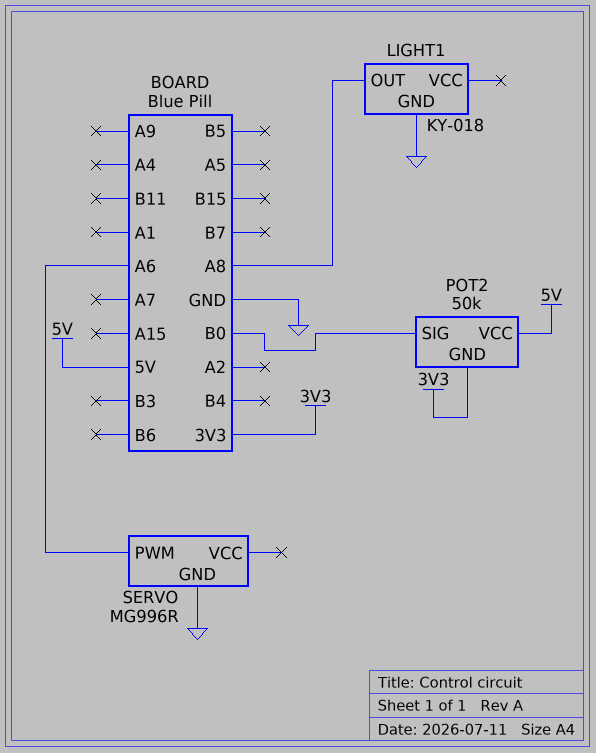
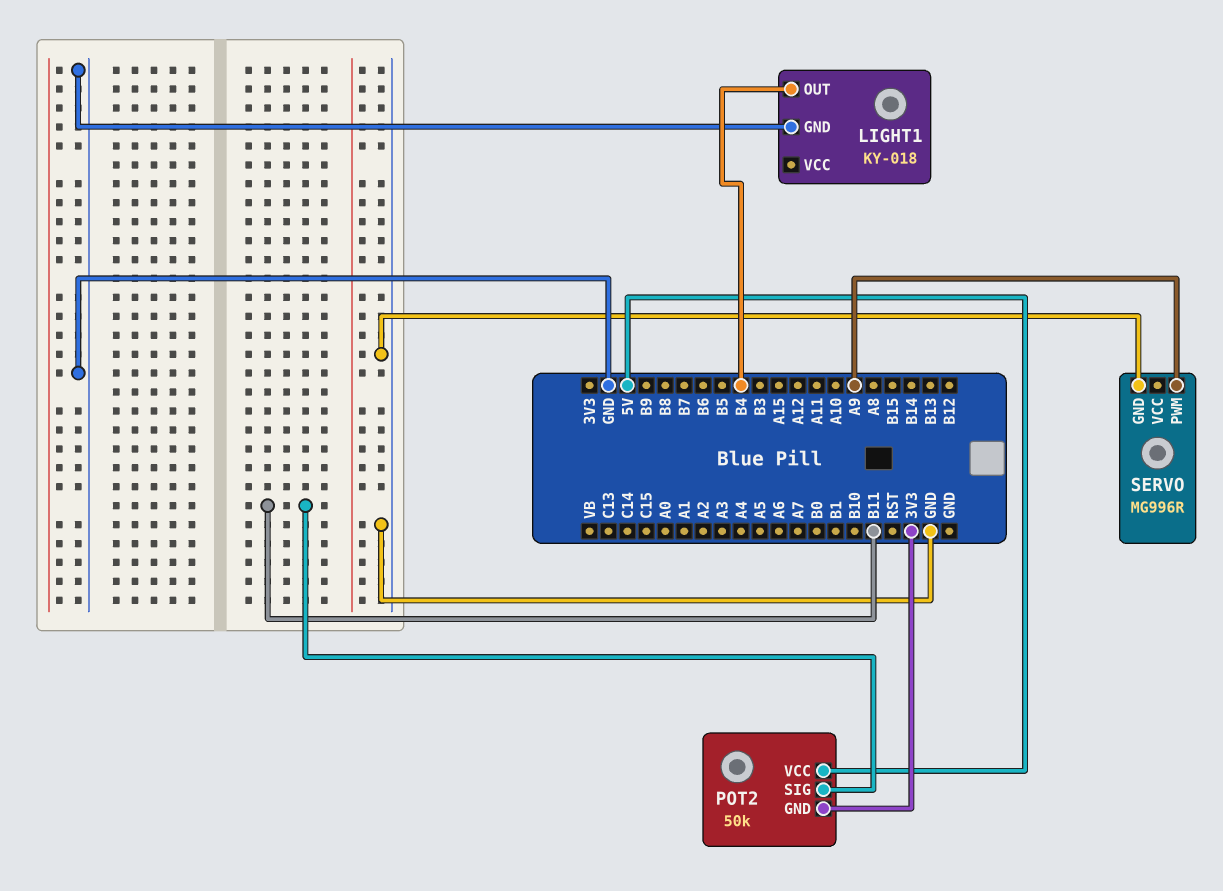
LIGHT1 pin OUT: A8 -> B4
POT2 pin SIG: B0 -> B11
SERVO pin PWM: A6 -> A9

